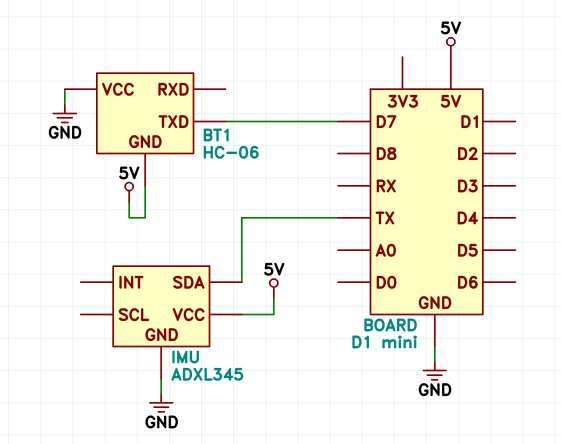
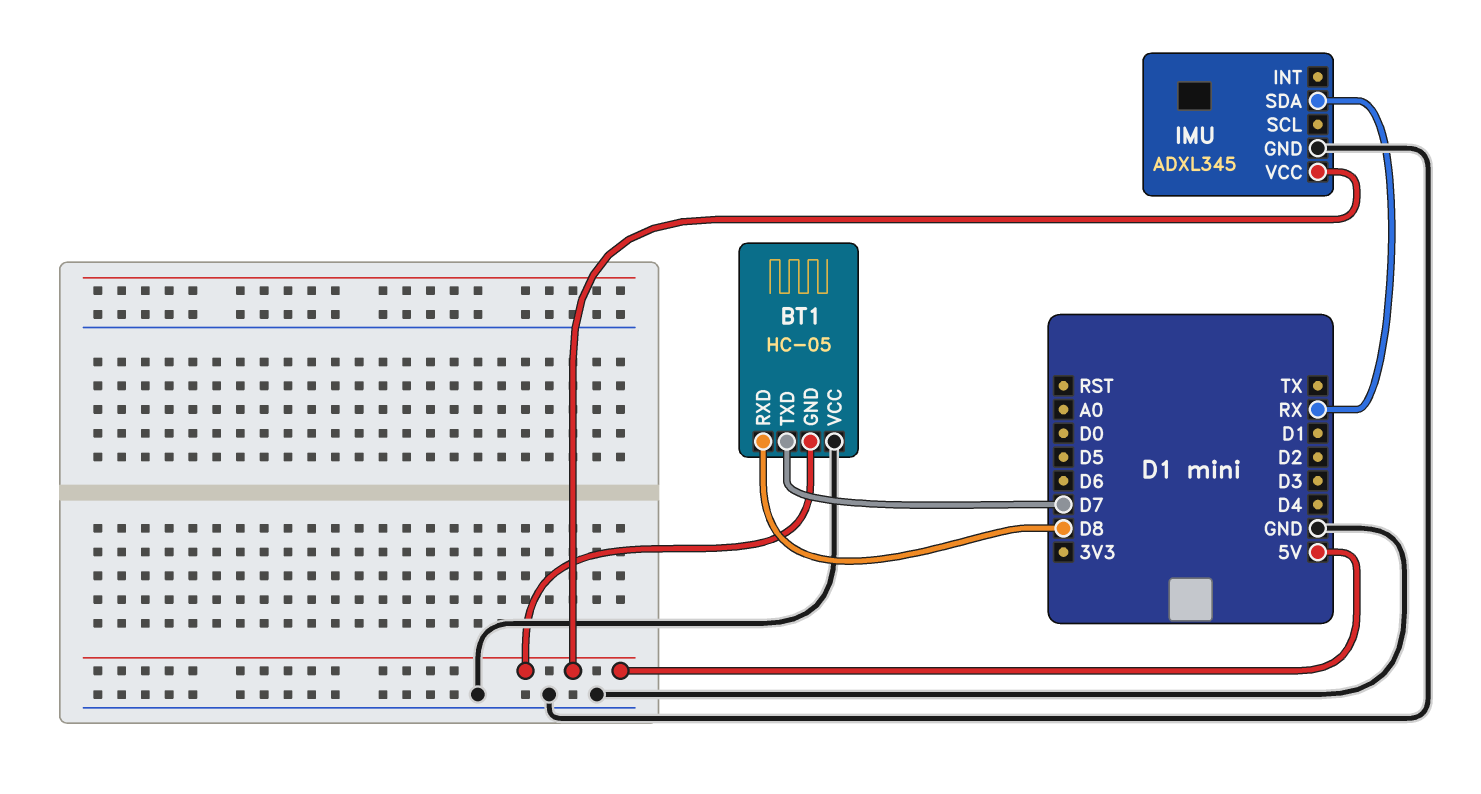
BT1: HC-06 -> HC-05
BT1 pin RXD: none -> D8
IMU pin SDA: TX -> RX

